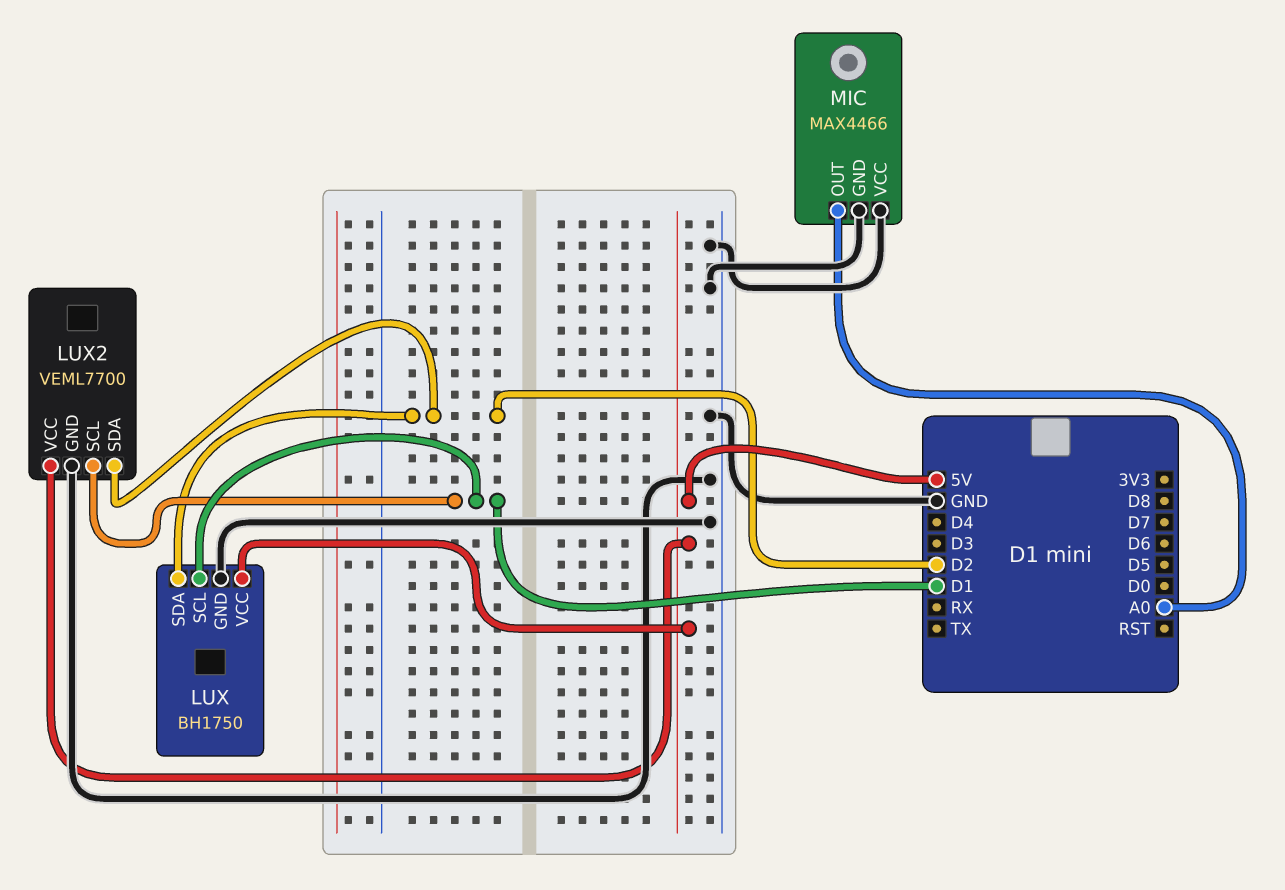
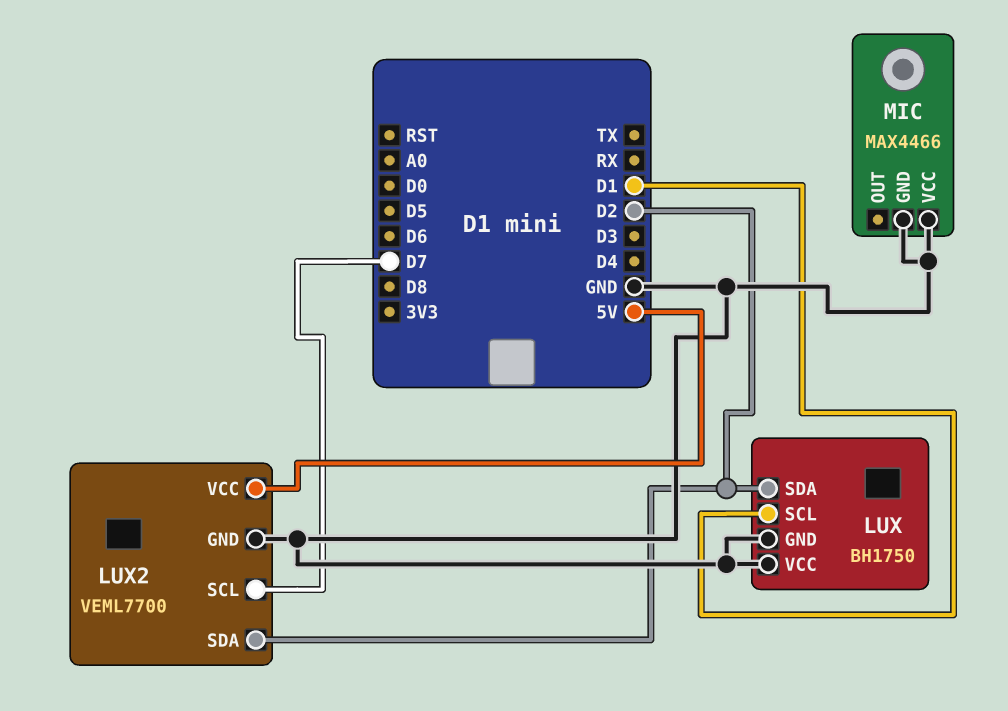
LUX pin VCC: 5V -> GND
LUX2 pin SCL: D1 -> D7
MIC pin OUT: A0 -> none

